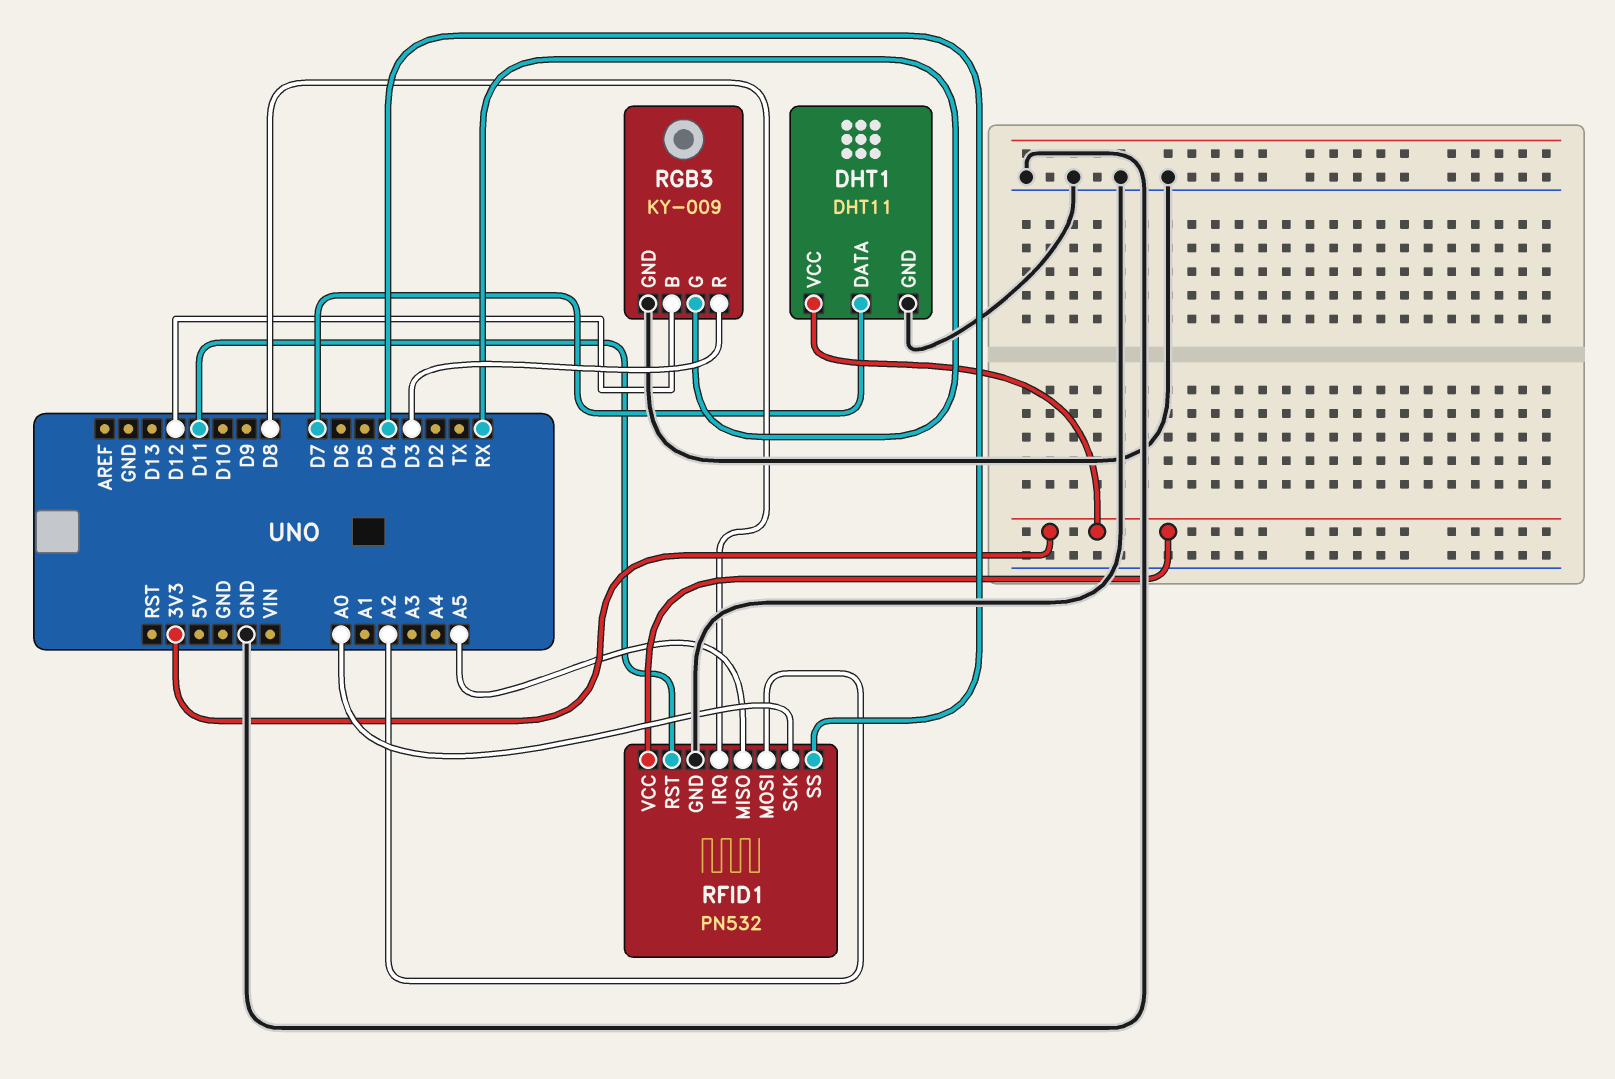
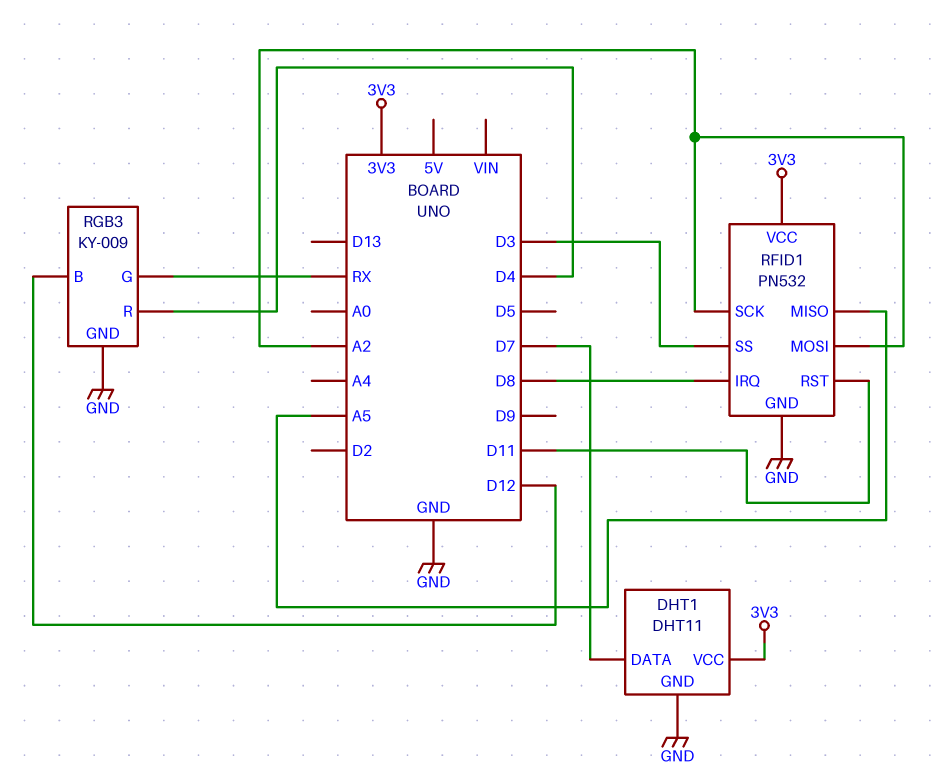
RFID1 pin SCK: A0 -> A2
RFID1 pin SS: D4 -> D3
RGB3 pin R: D3 -> D4

